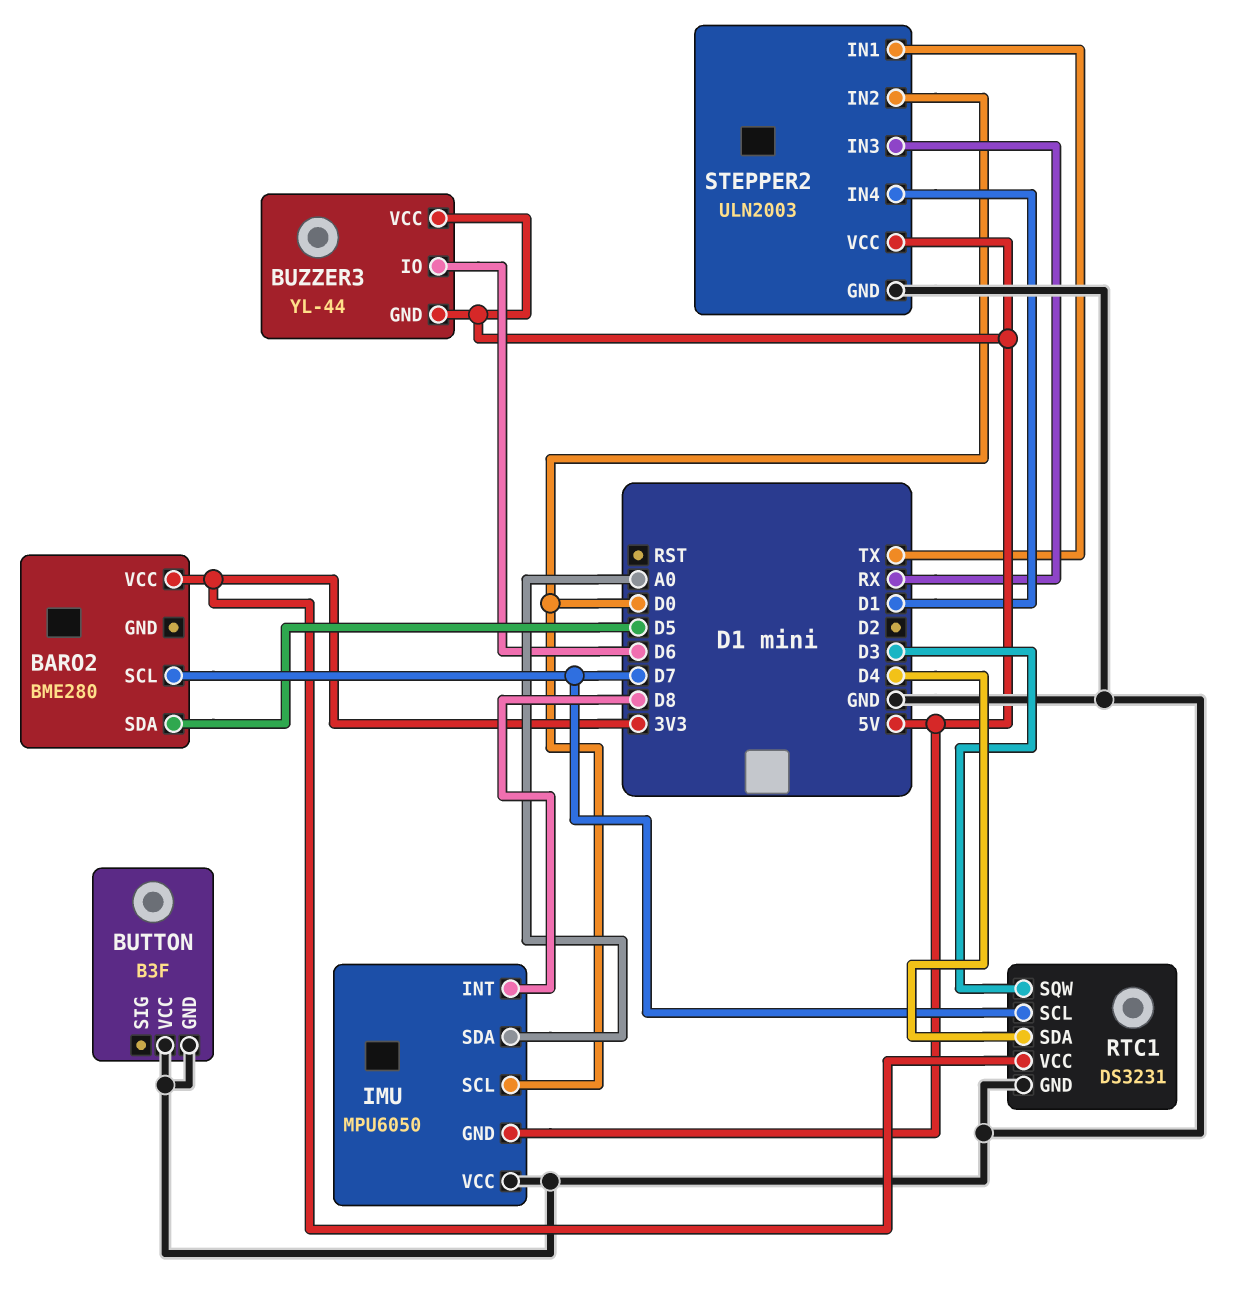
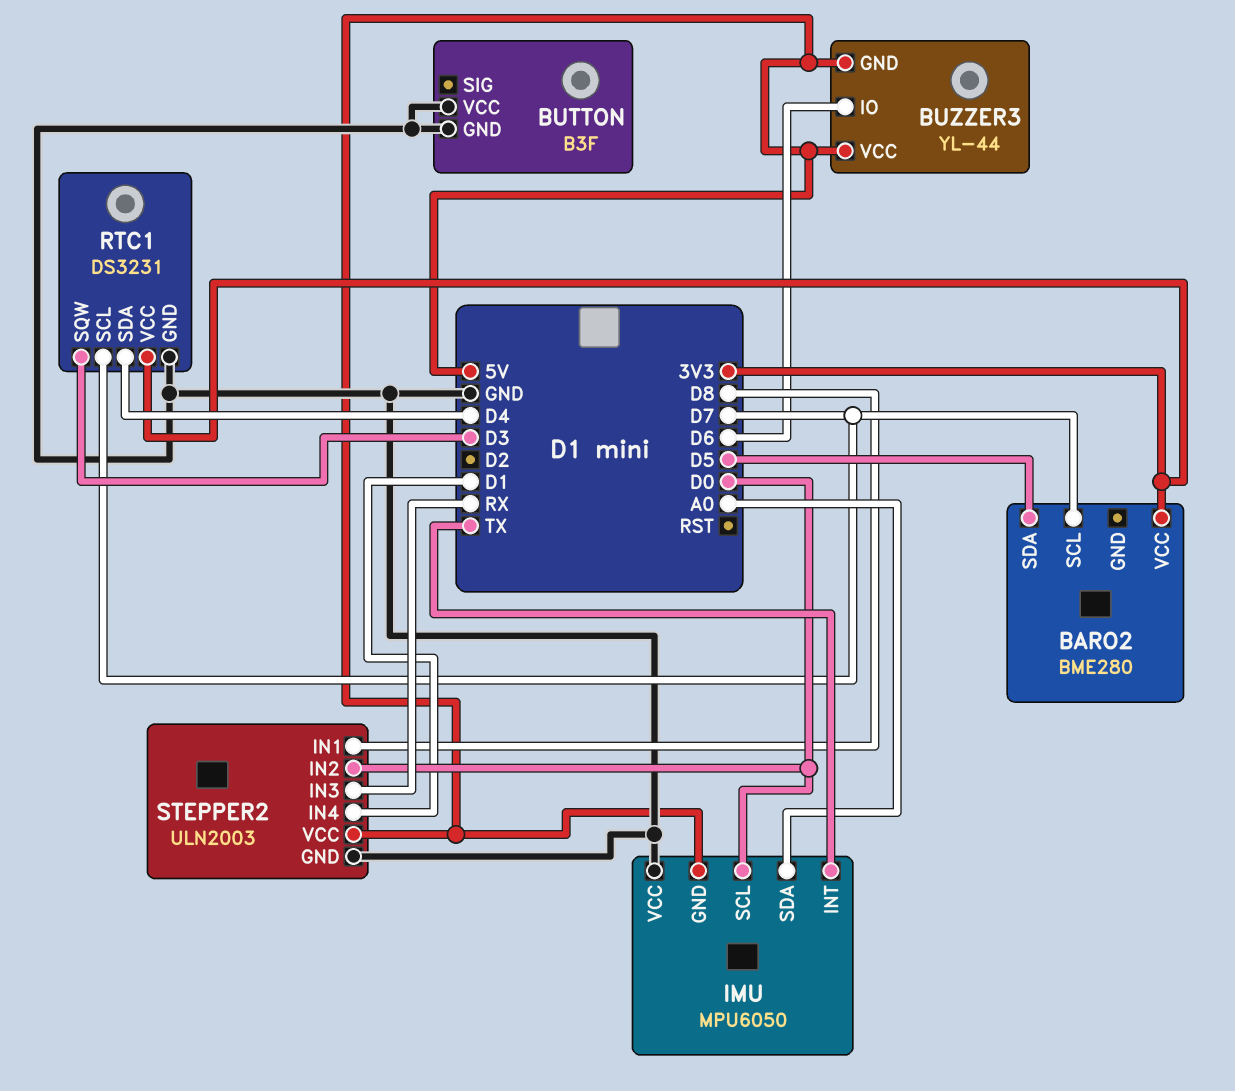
IMU pin INT: D8 -> TX
STEPPER2 pin IN1: TX -> D8

